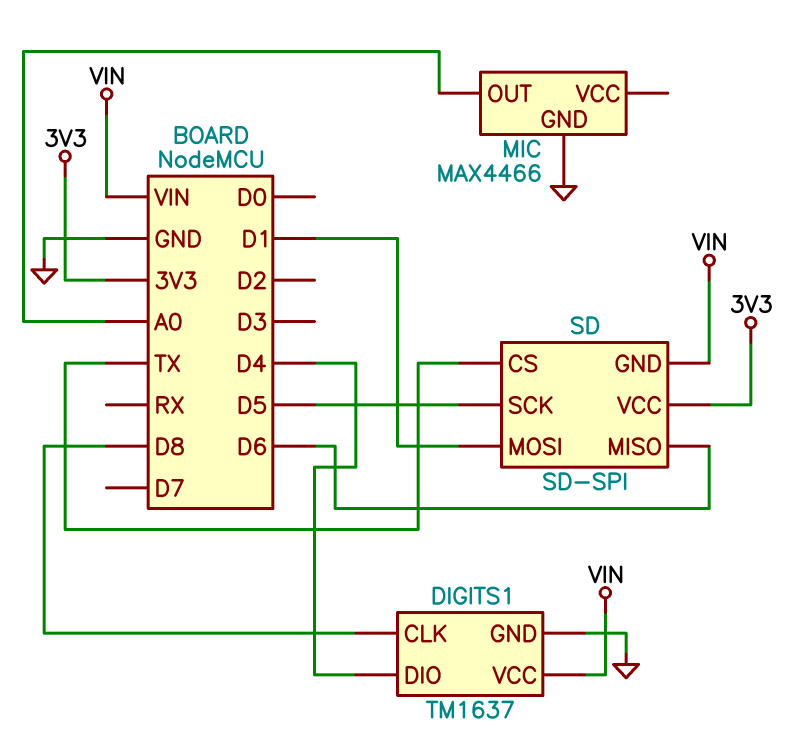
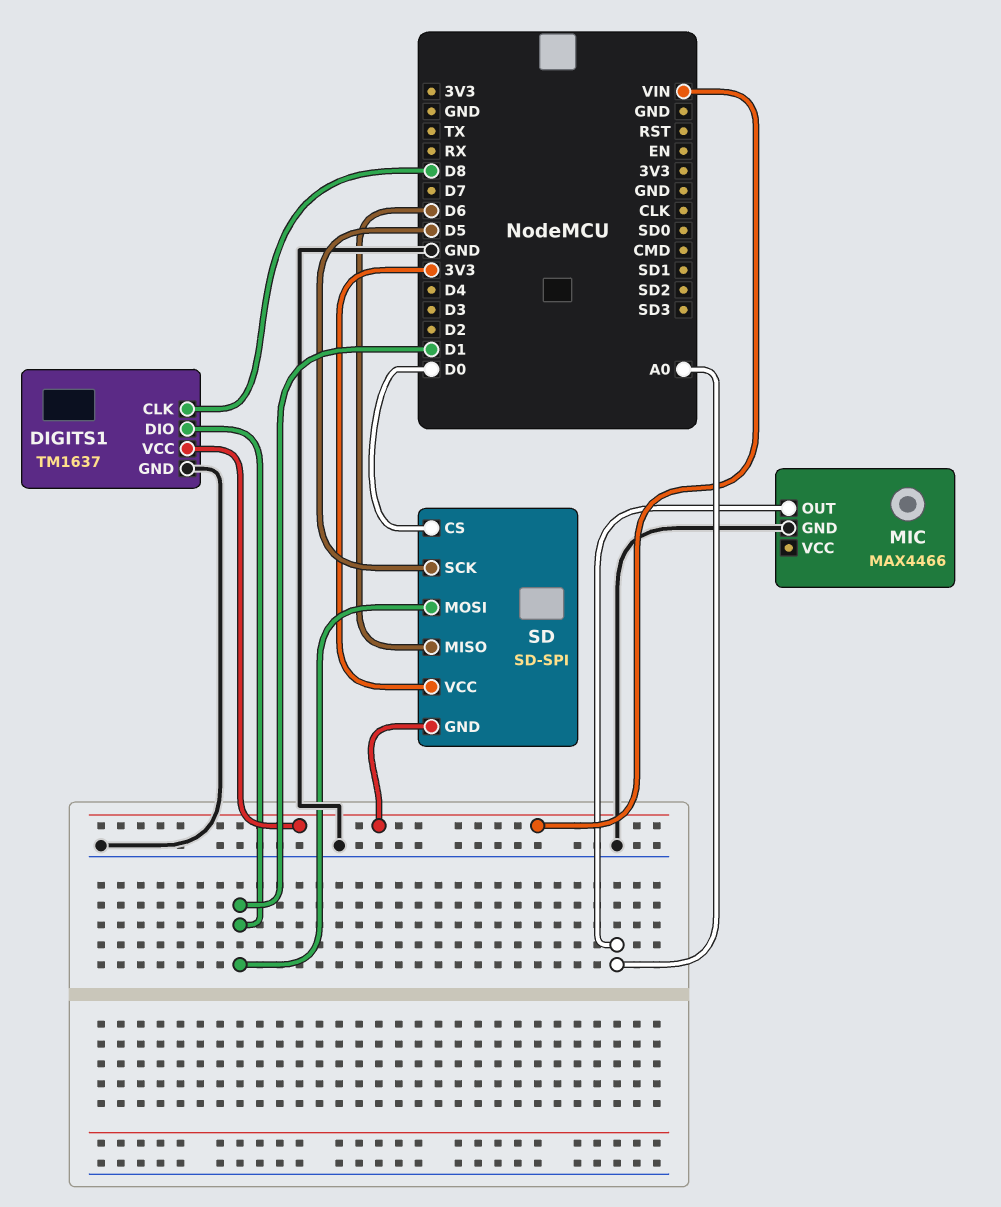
DIGITS1 pin DIO: D4 -> D1
SD pin CS: TX -> D0

